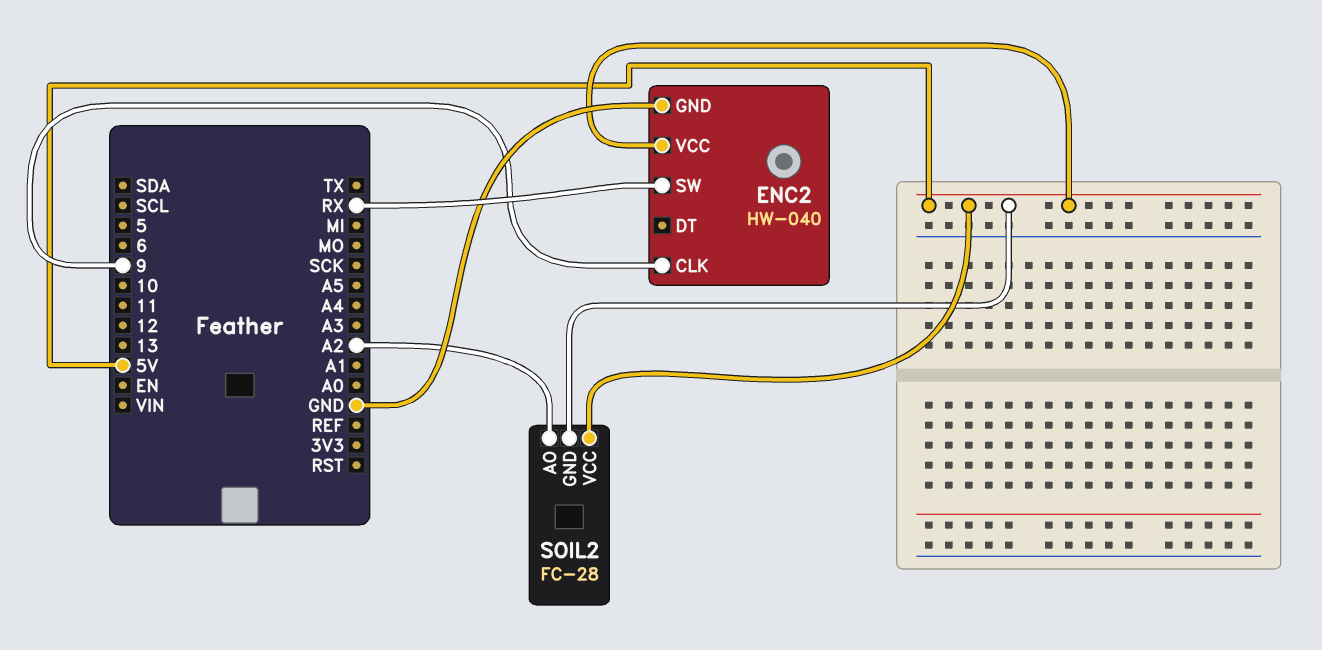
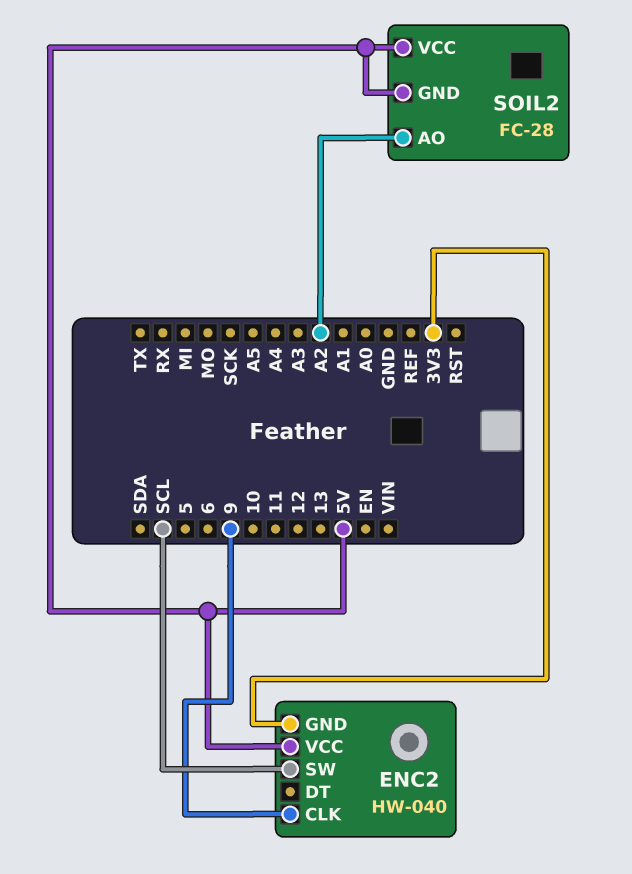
ENC2 pin GND: GND -> 3V3
ENC2 pin SW: RX -> SCL

